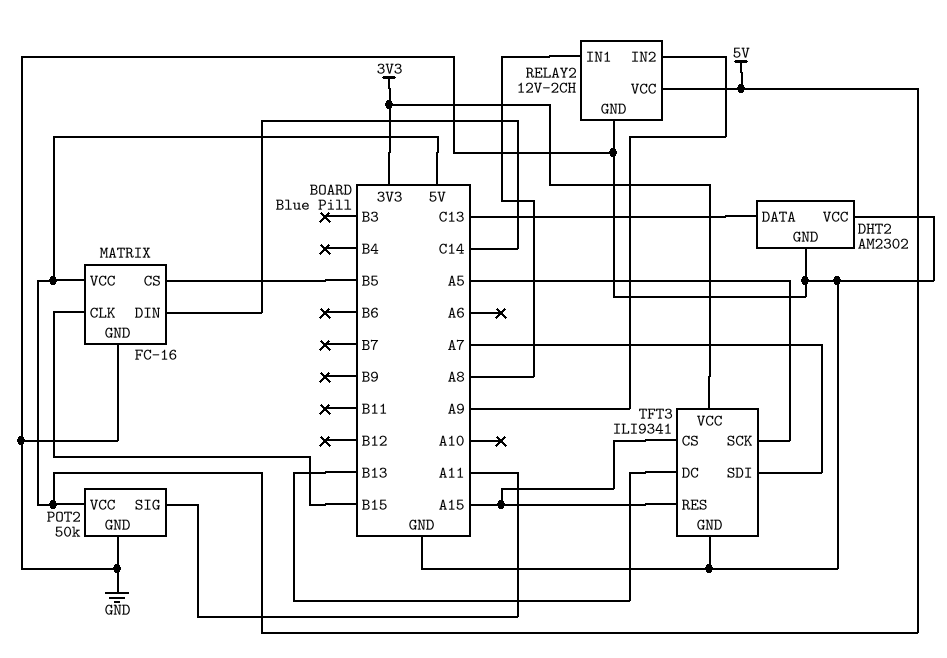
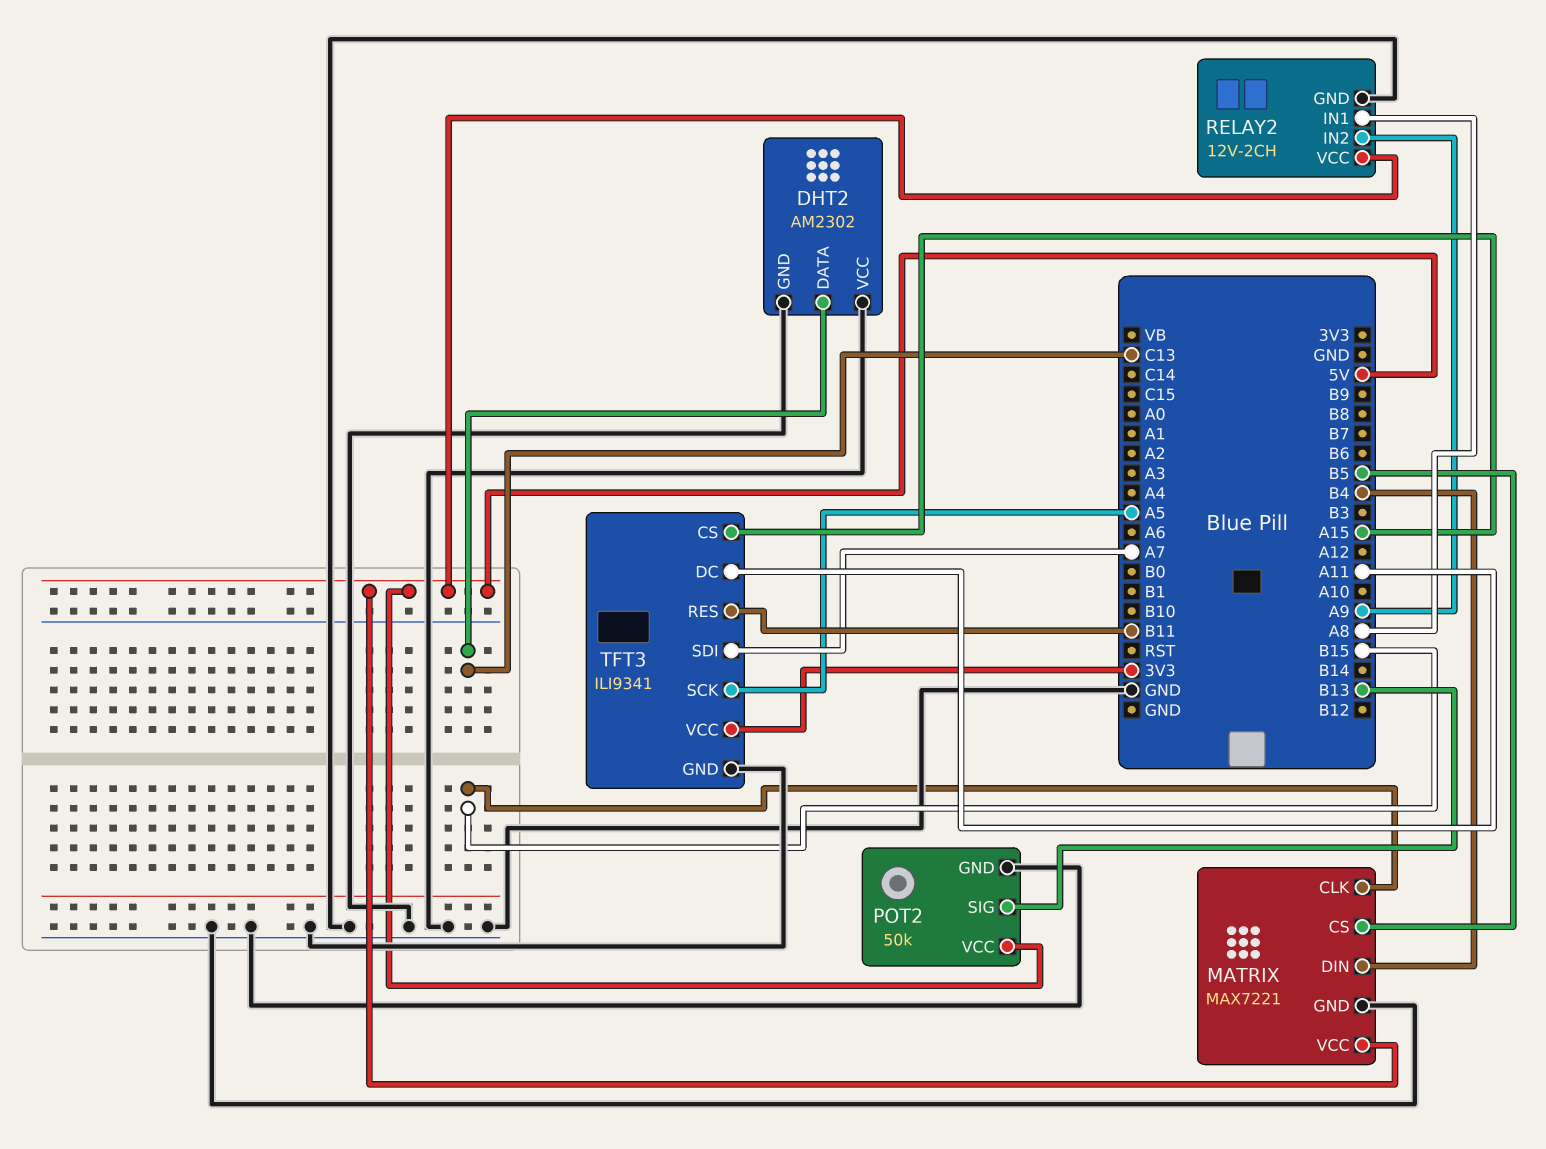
MATRIX: FC-16 -> MAX7221
MATRIX pin DIN: C14 -> B4
POT2 pin SIG: A11 -> B13
TFT3 pin DC: B13 -> A11
TFT3 pin RES: A15 -> B11

